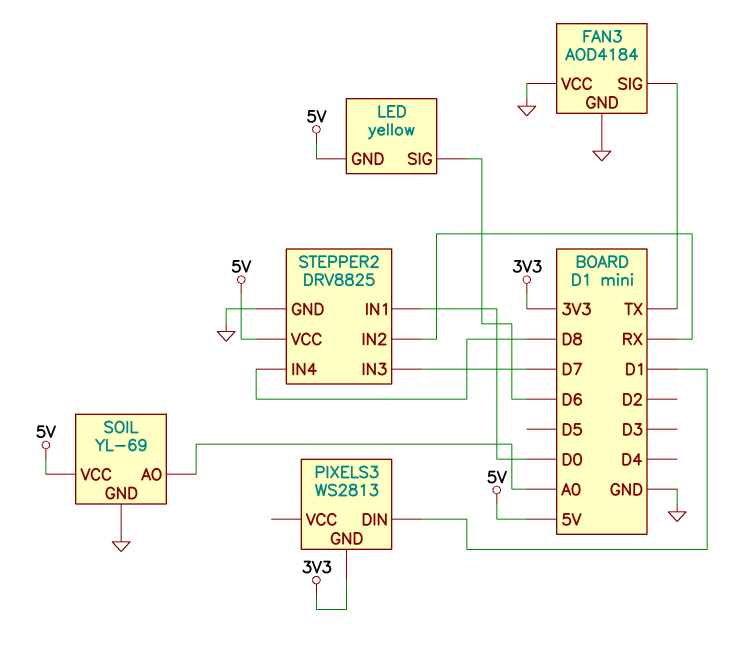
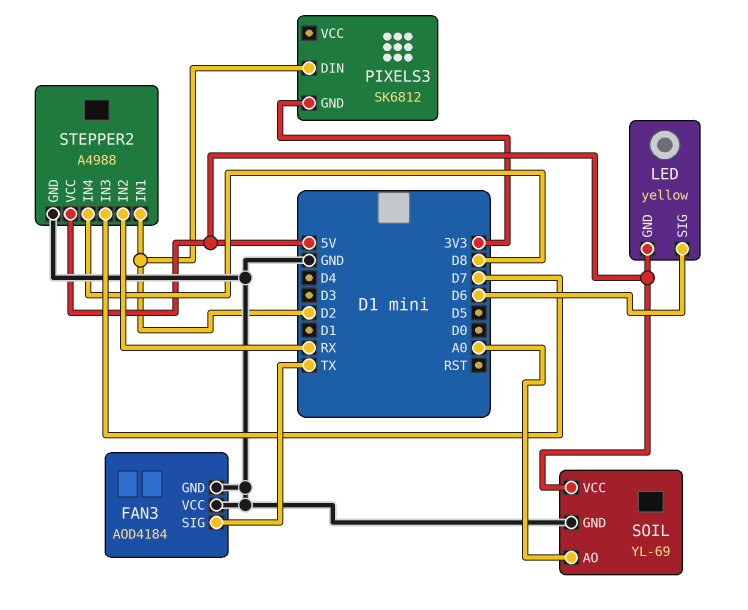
PIXELS3: WS2813 -> SK6812
PIXELS3 pin DIN: D1 -> D2
STEPPER2: DRV8825 -> A4988
STEPPER2 pin IN1: D0 -> D2

